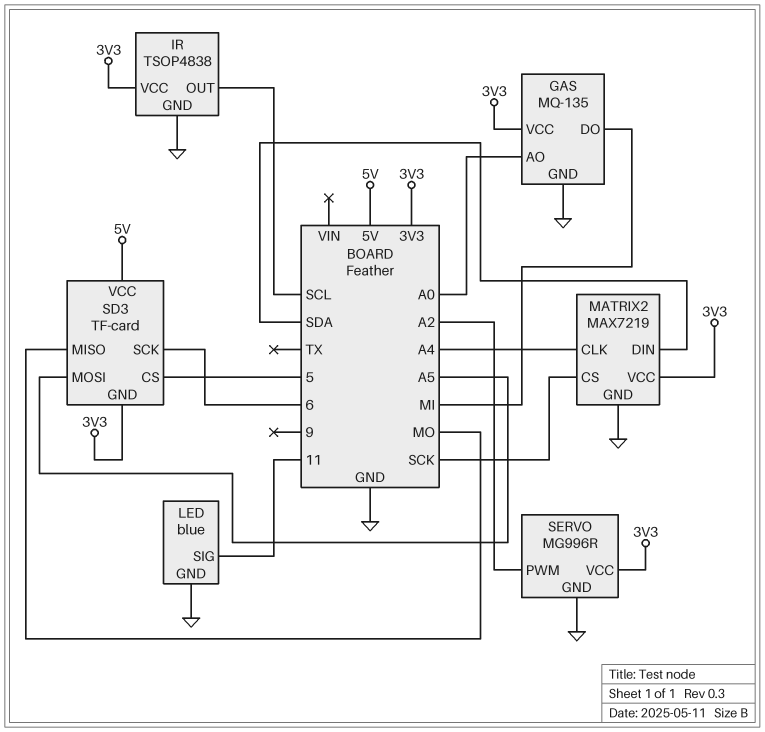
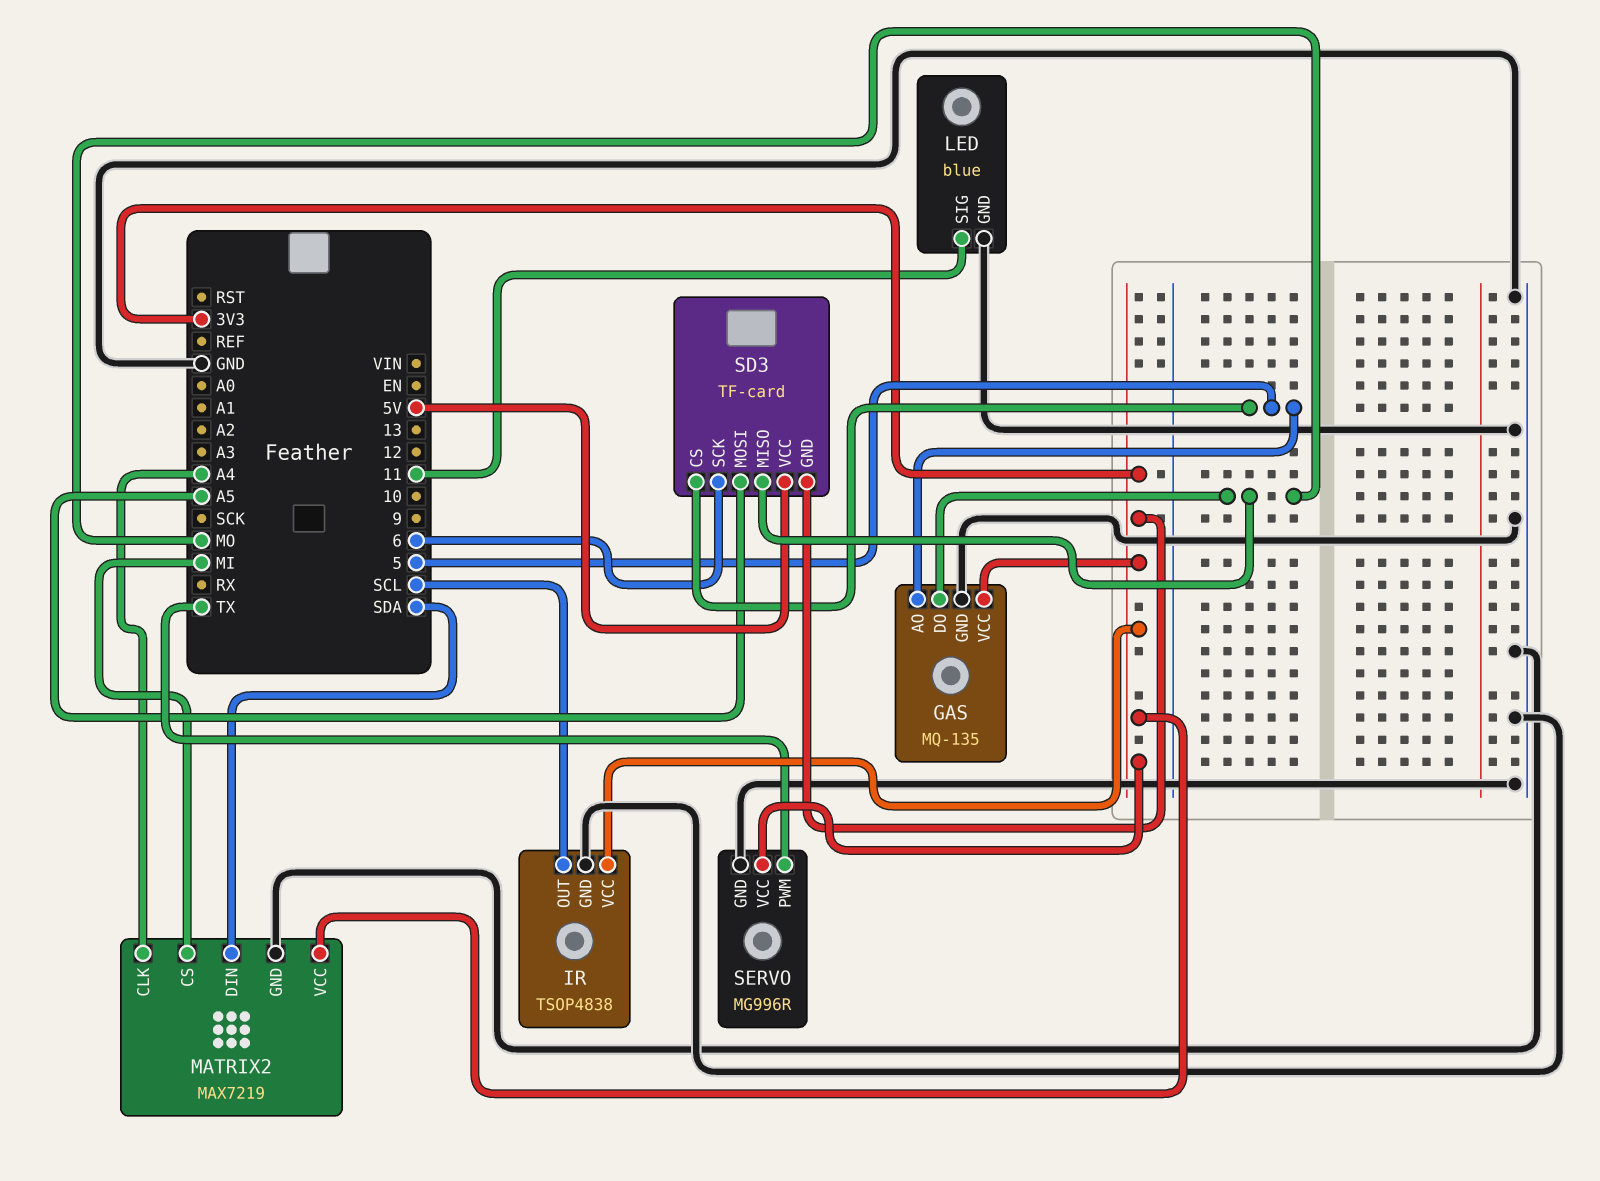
GAS pin AO: A0 -> 5
GAS pin DO: MI -> MO
MATRIX2 pin CS: SCK -> MI
SERVO pin PWM: A2 -> TX

